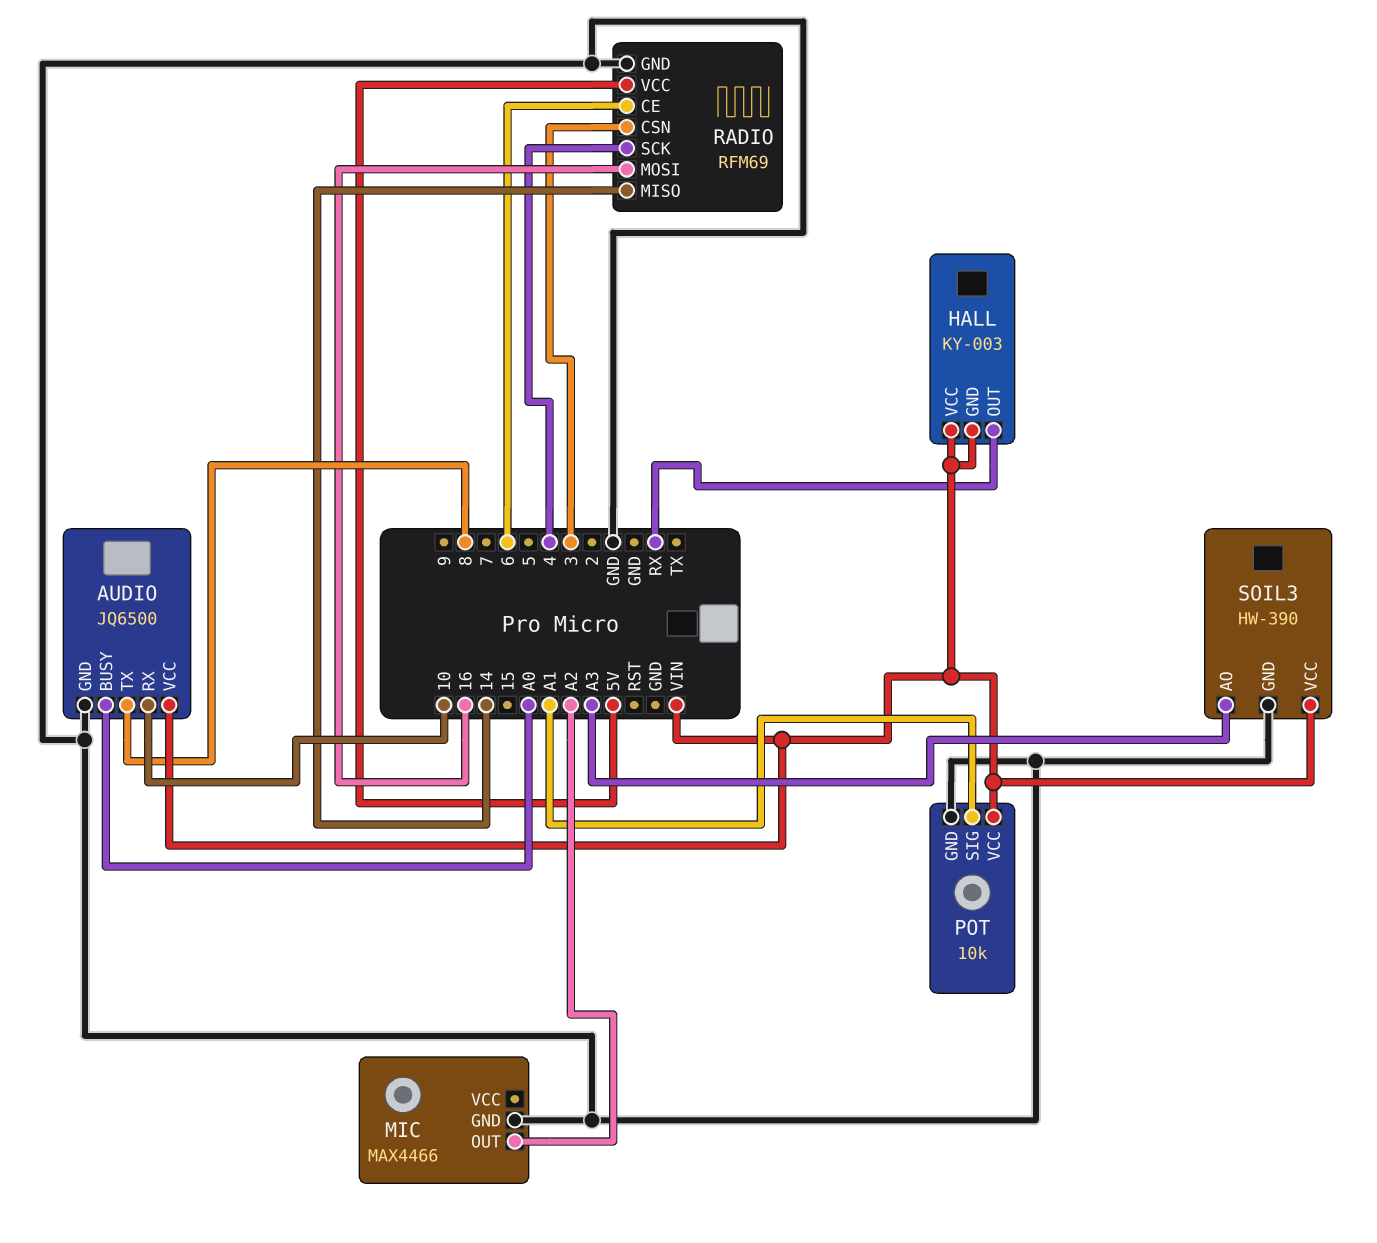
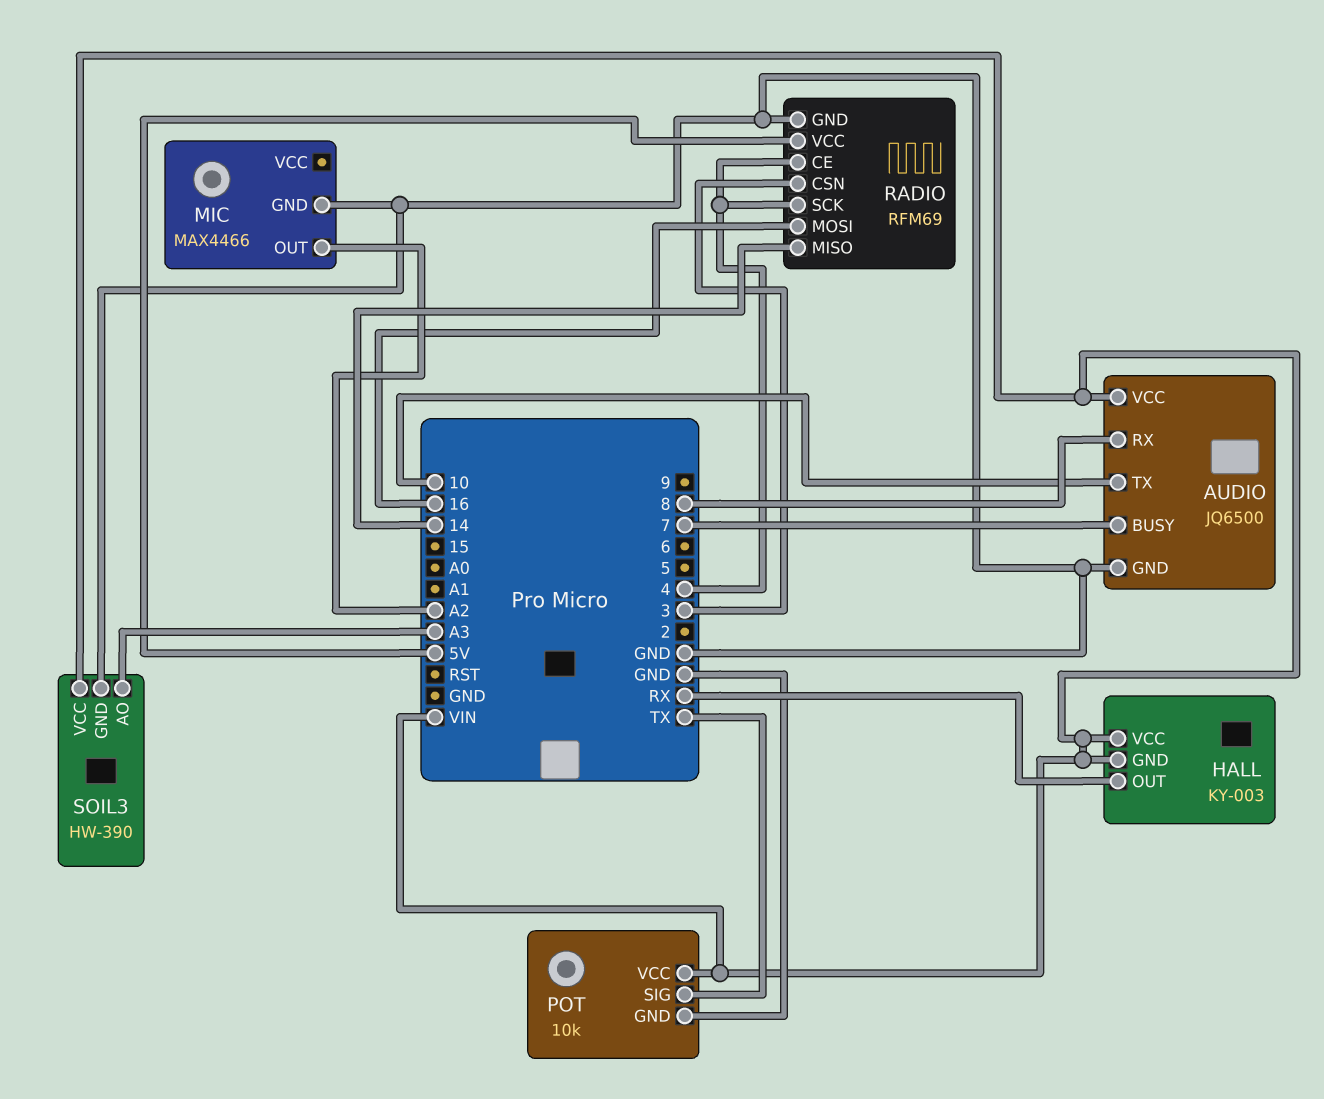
AUDIO pin BUSY: A0 -> 7
AUDIO pin RX: 10 -> 8
AUDIO pin TX: 8 -> 10
POT pin SIG: A1 -> TX
RADIO pin CE: 6 -> 4

